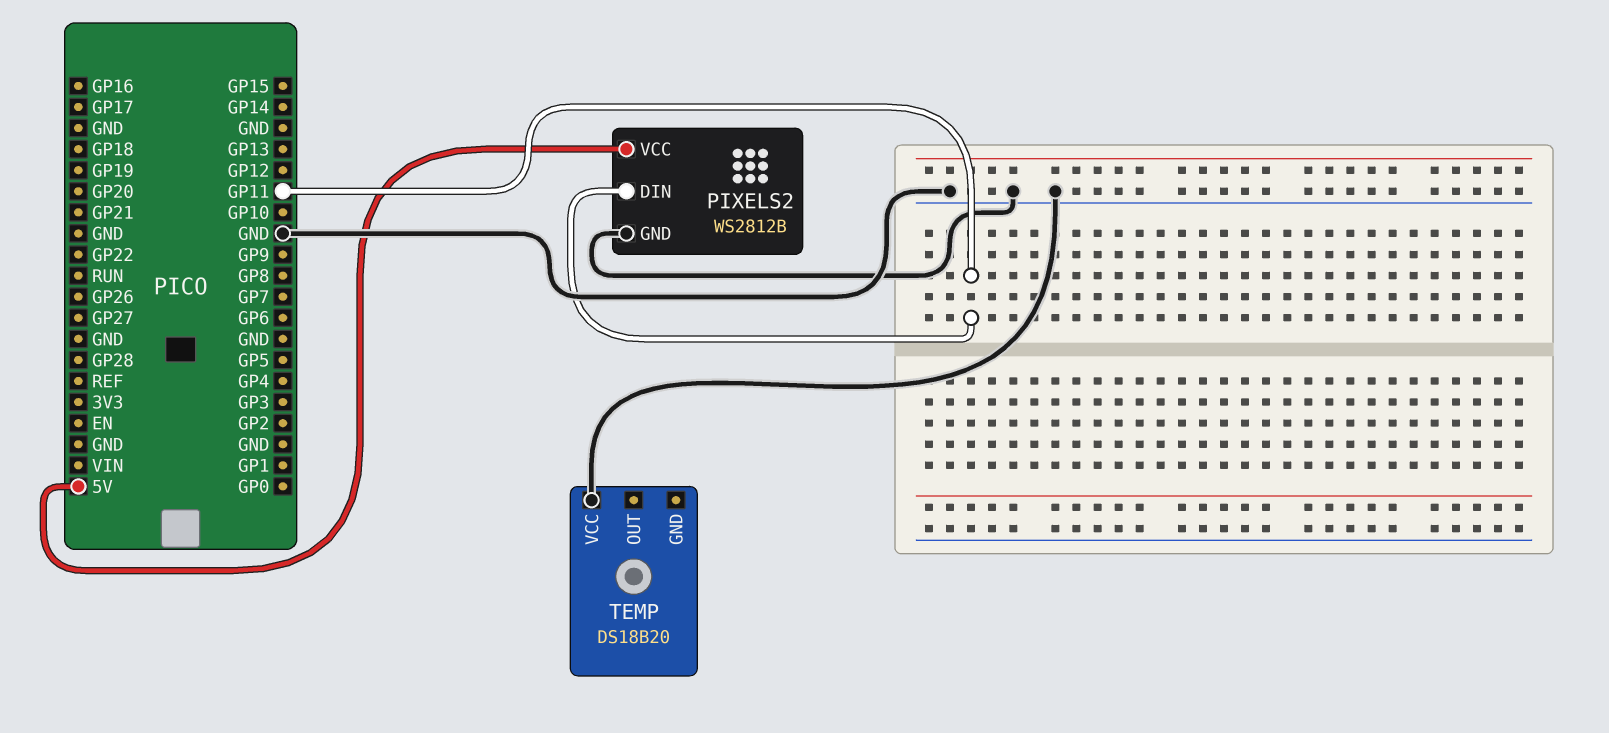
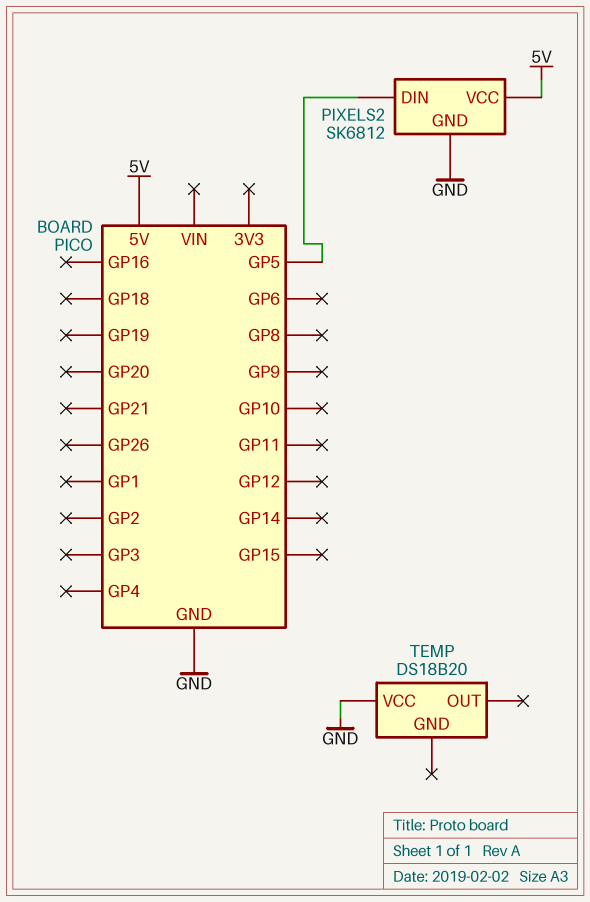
PIXELS2: WS2812B -> SK6812
PIXELS2 pin DIN: GP11 -> GP5

